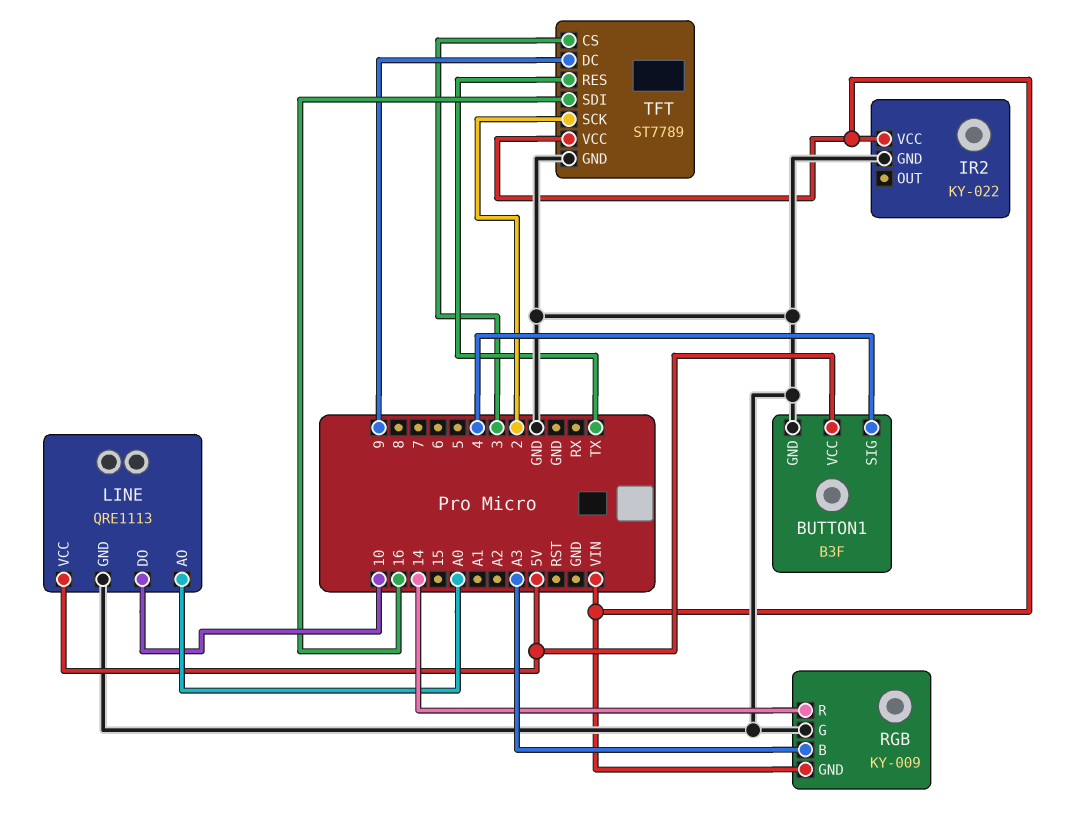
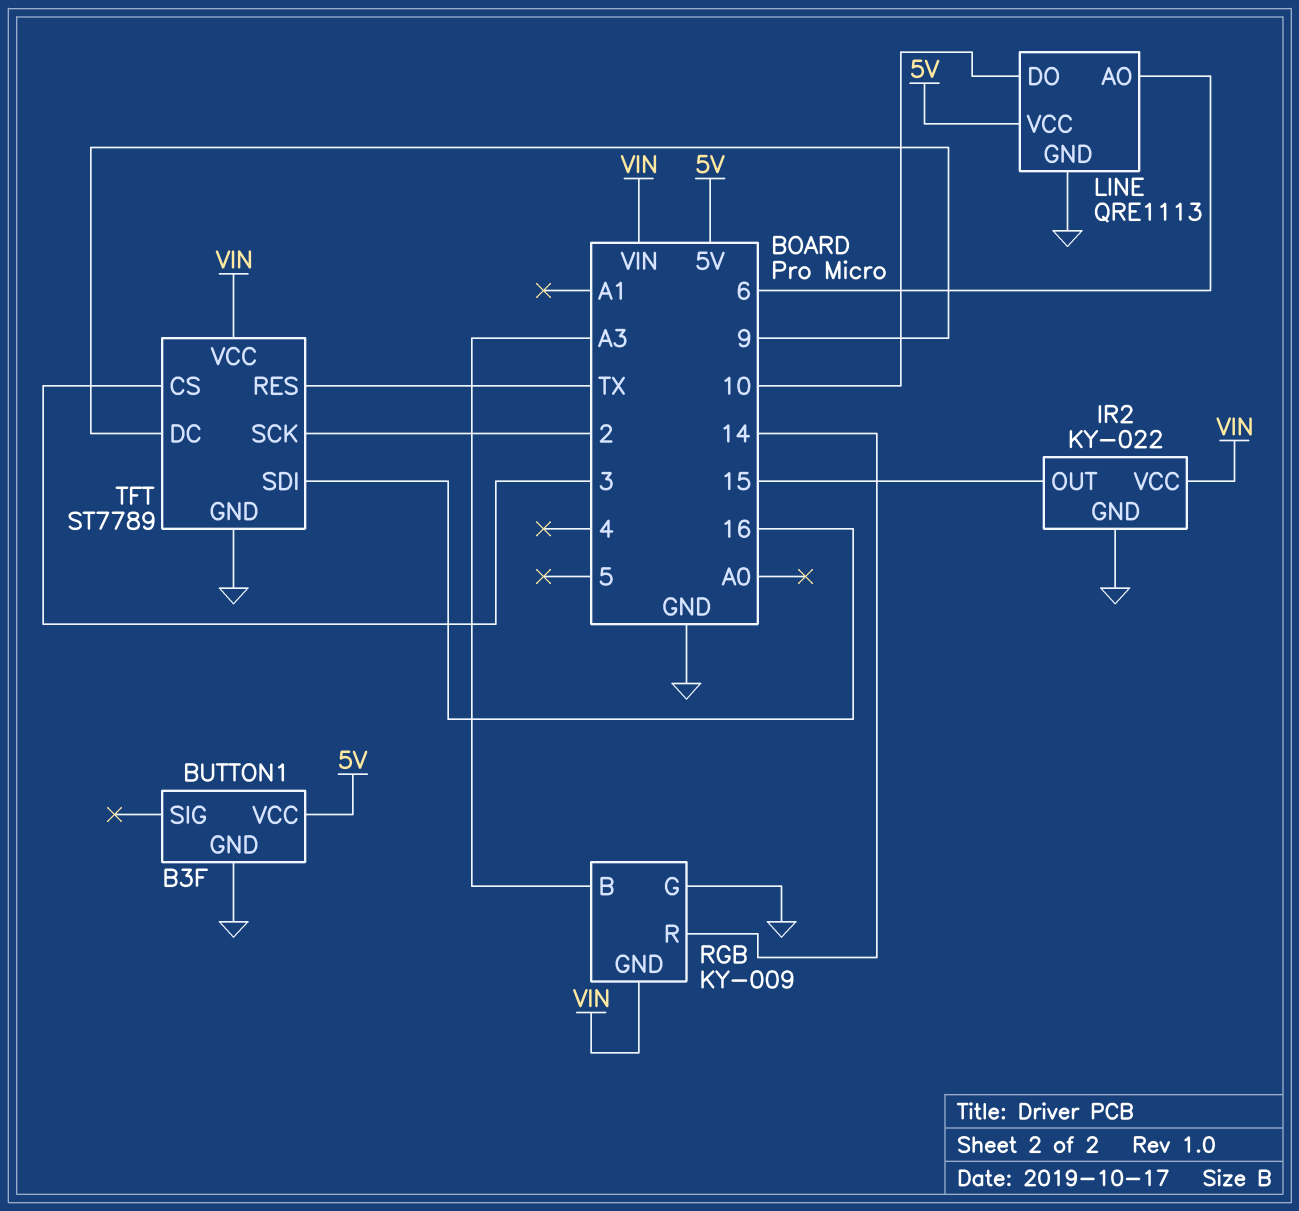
BUTTON1 pin SIG: 4 -> none
IR2 pin OUT: none -> 15
LINE pin AO: A0 -> 6

